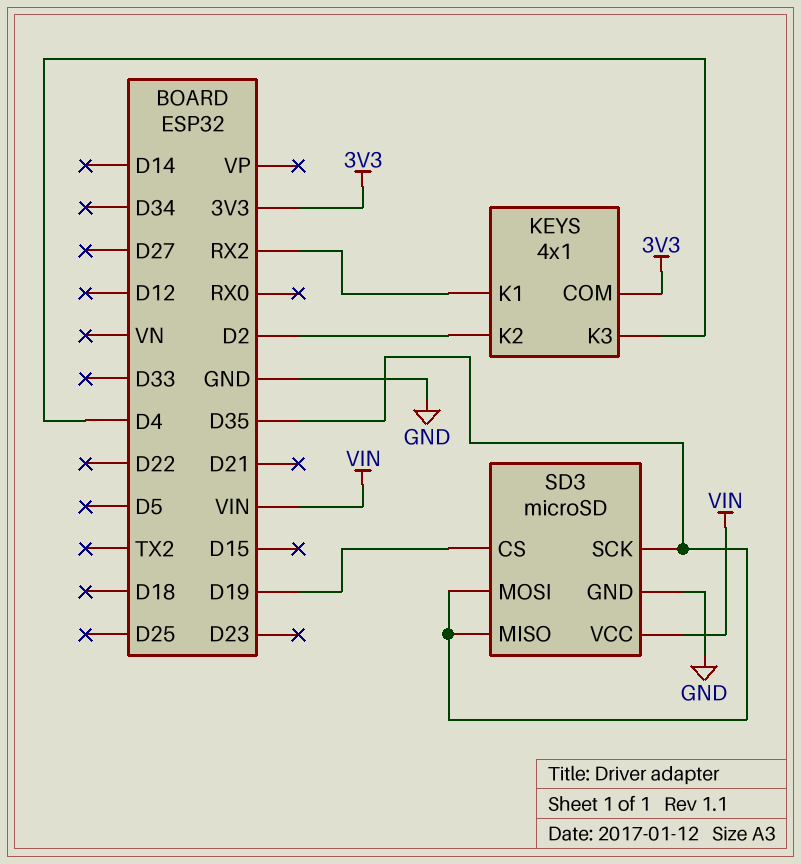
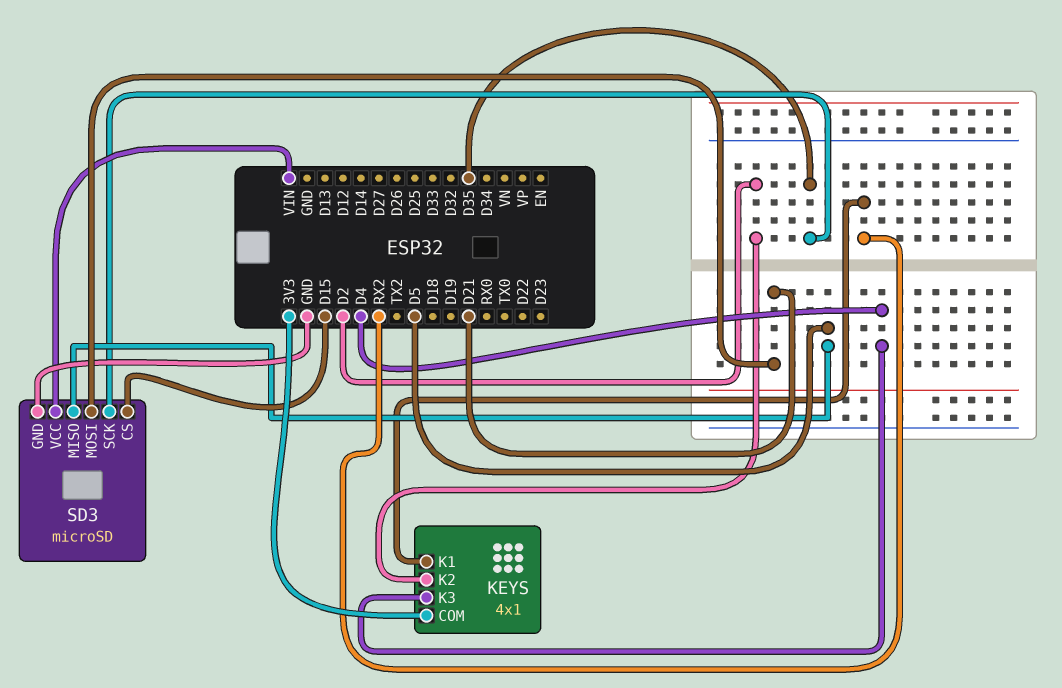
SD3 pin CS: D19 -> D15
SD3 pin MISO: D35 -> D5
SD3 pin MOSI: D35 -> D21

